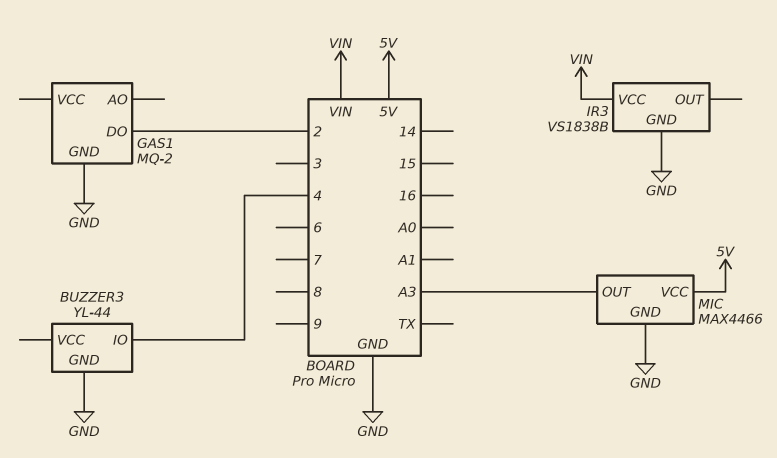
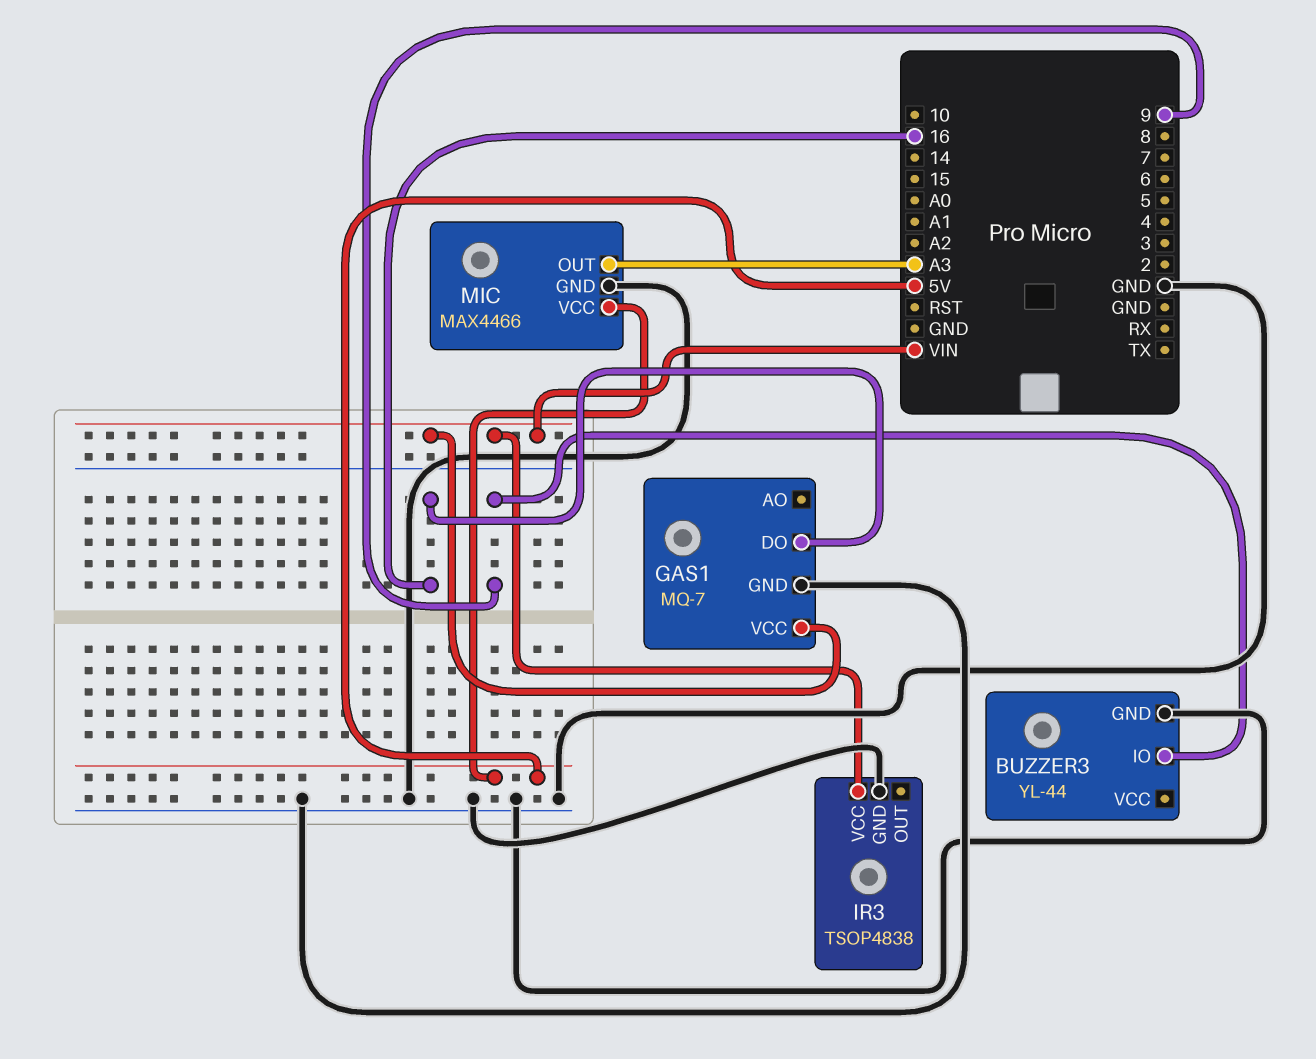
BUZZER3 pin IO: 4 -> 9
GAS1: MQ-2 -> MQ-7
GAS1 pin DO: 2 -> 16
GAS1 pin VCC: none -> VIN
IR3: VS1838B -> TSOP4838

